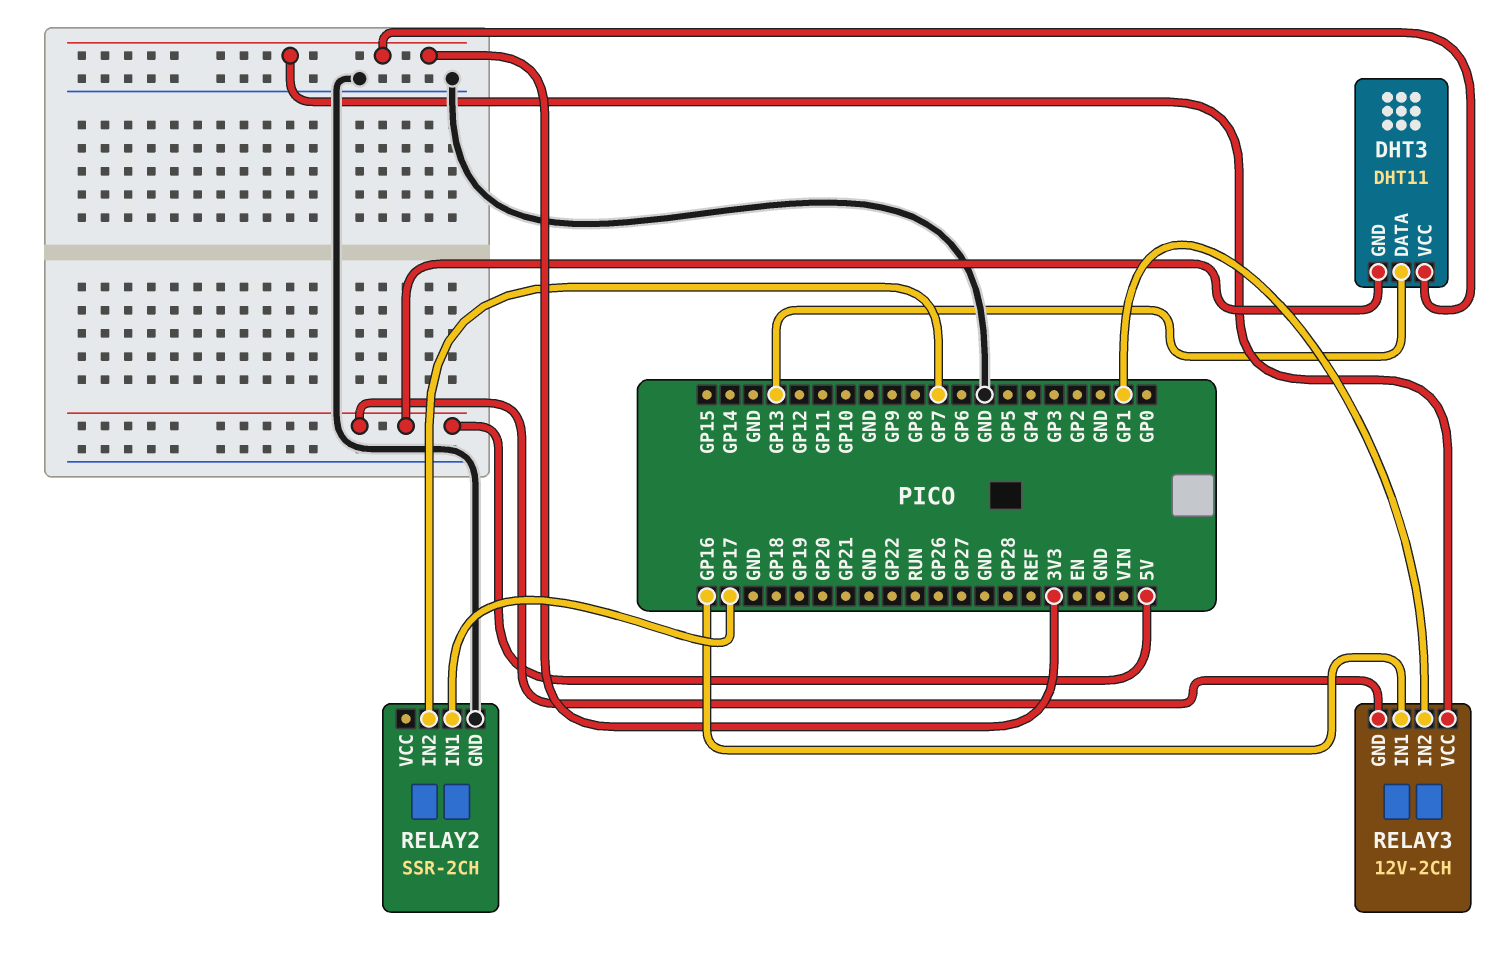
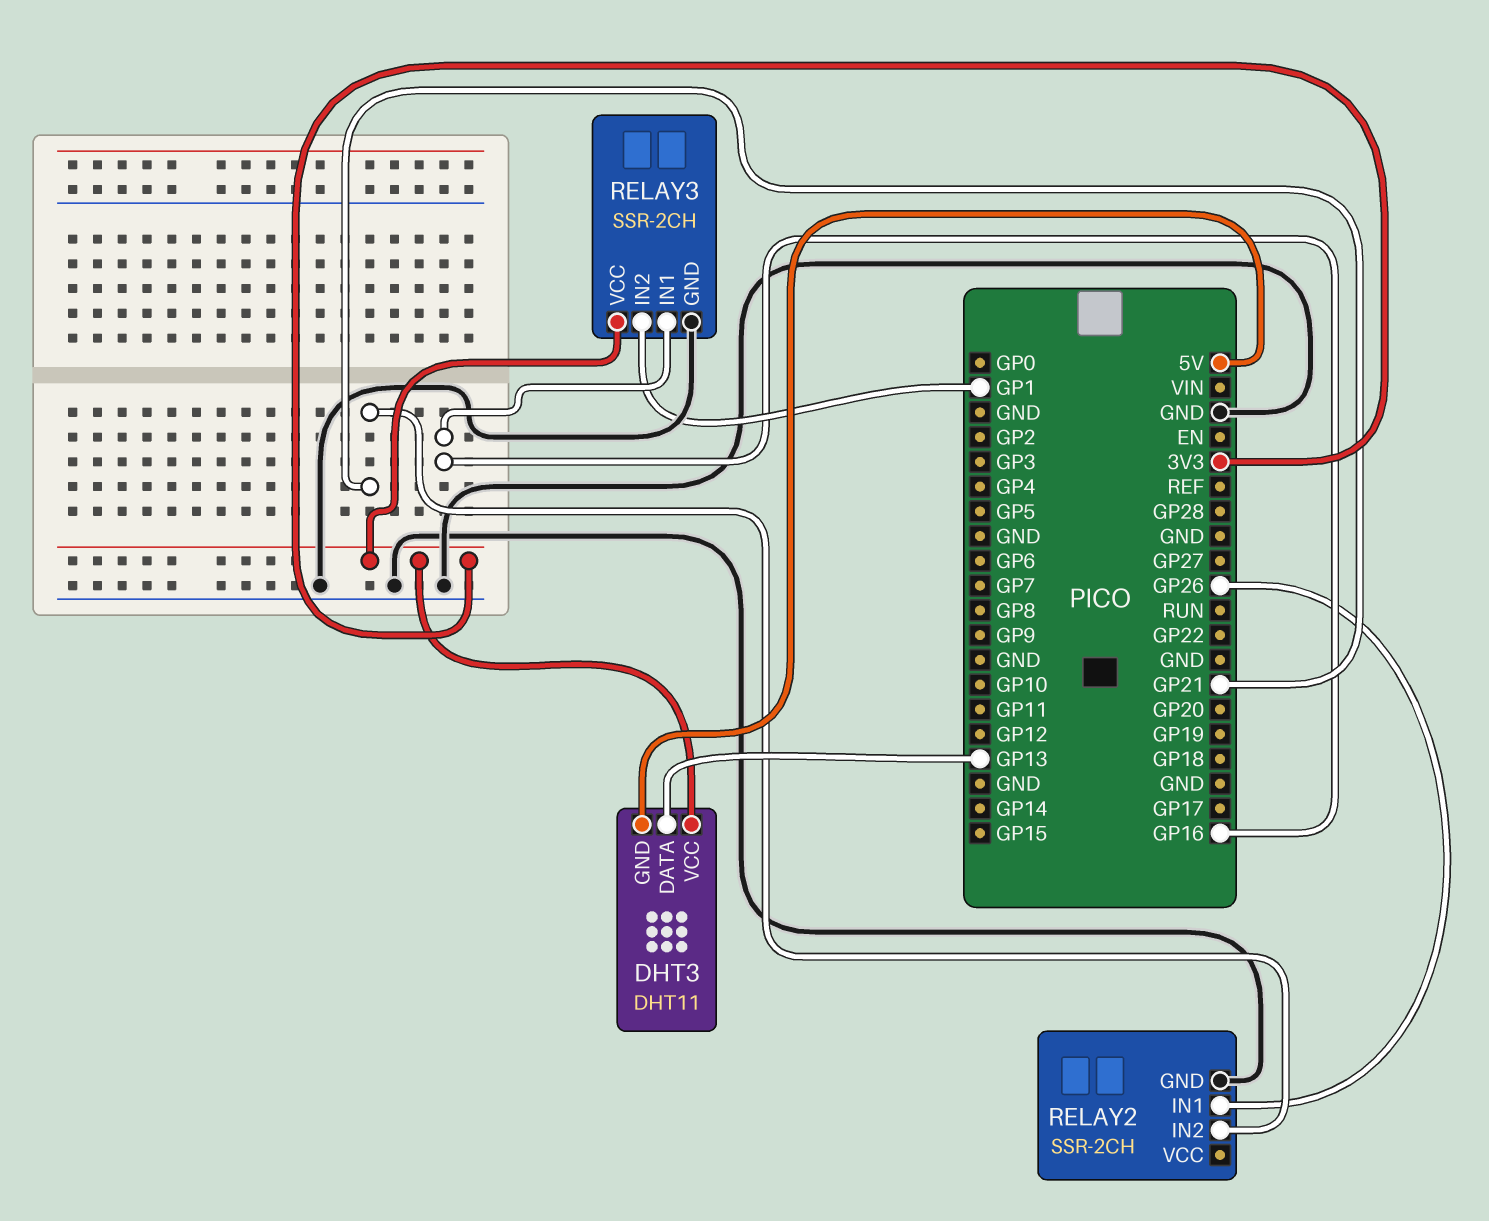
RELAY2 pin IN1: GP17 -> GP26
RELAY2 pin IN2: GP7 -> GP21
RELAY3: 12V-2CH -> SSR-2CH
RELAY3 pin GND: 5V -> GND

